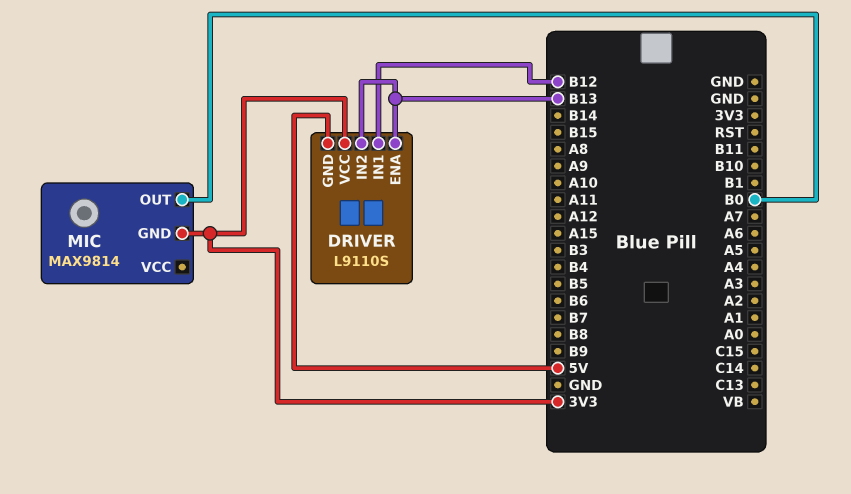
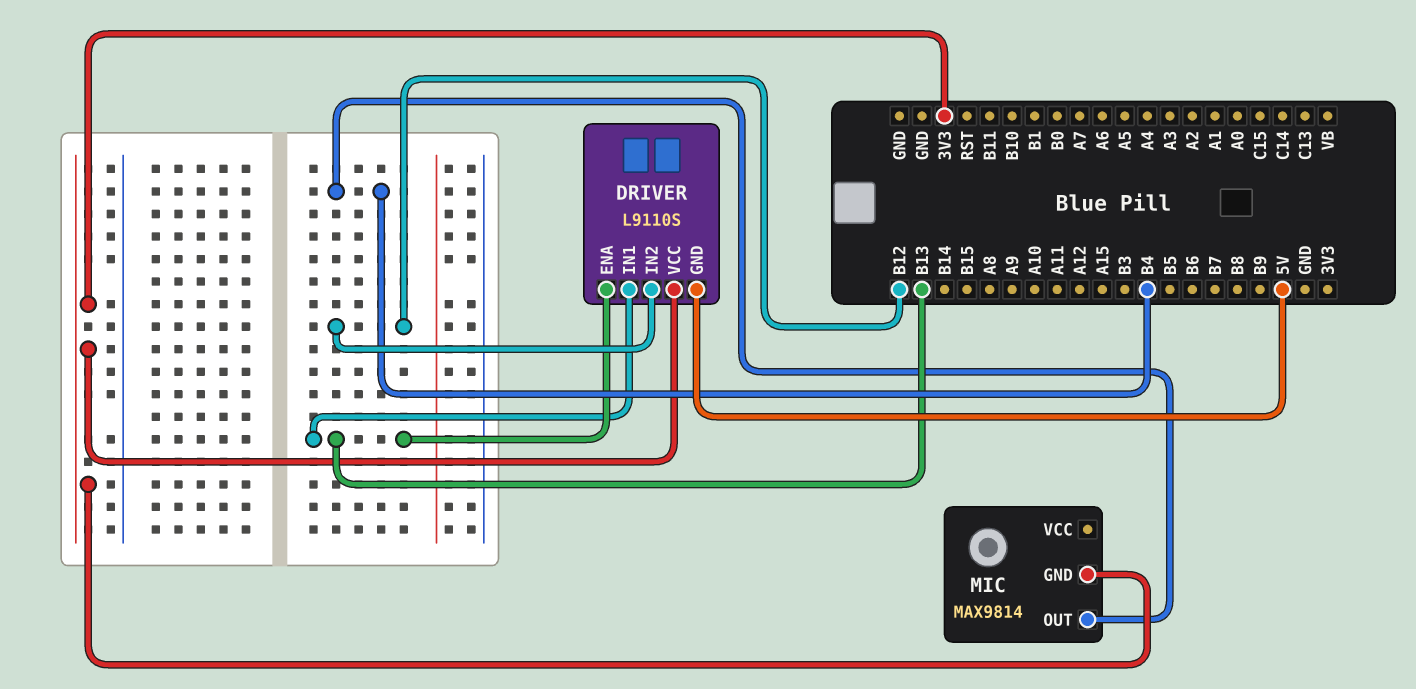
DRIVER pin IN1: B12 -> B13
DRIVER pin IN2: B13 -> B12
MIC pin OUT: B0 -> B4

